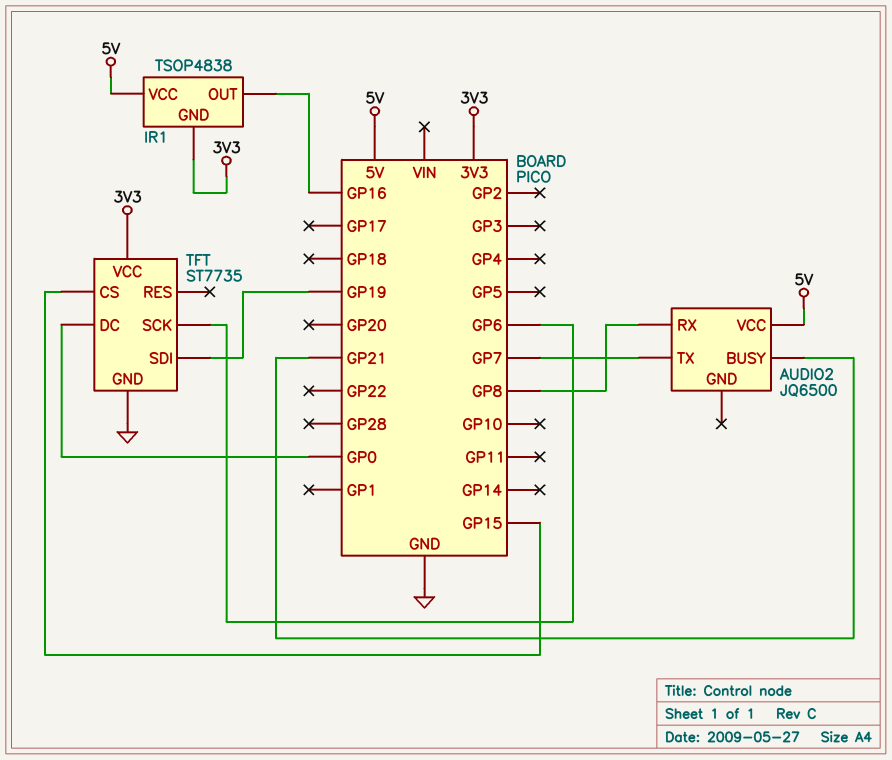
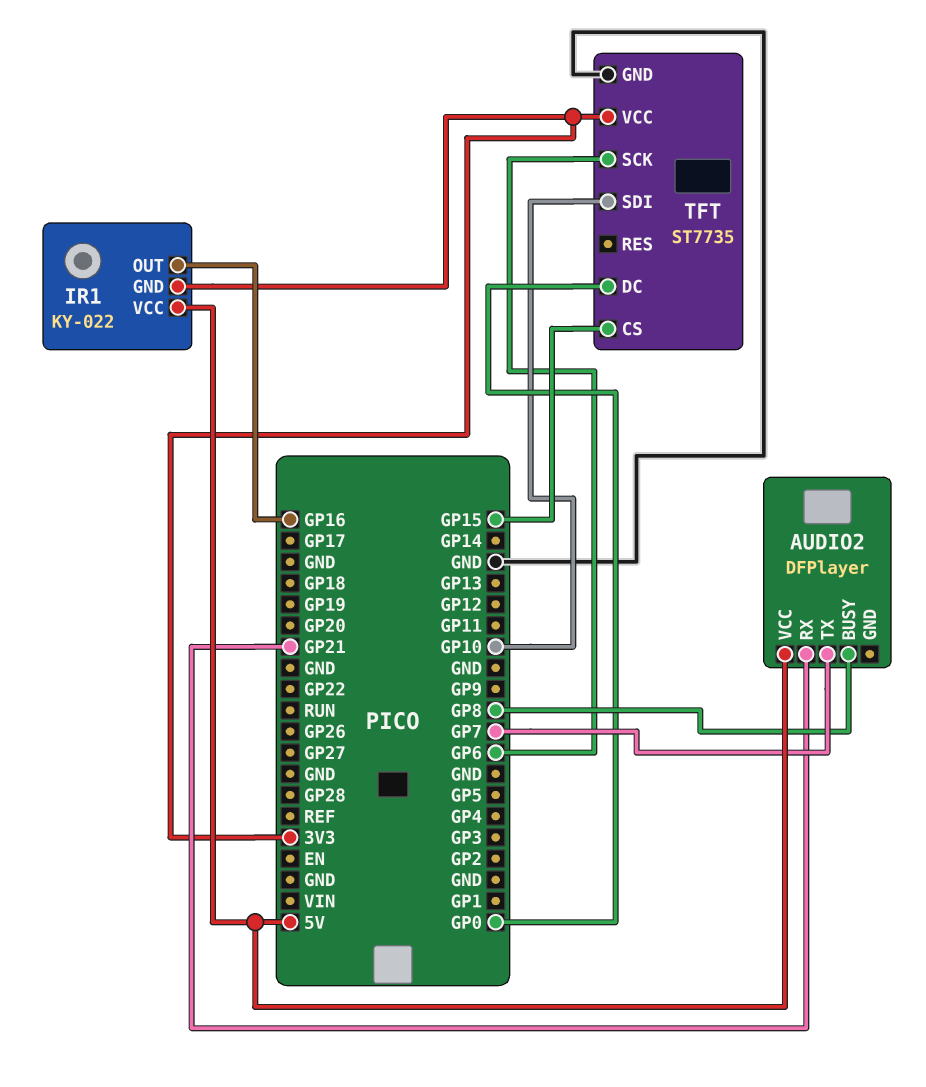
AUDIO2: JQ6500 -> DFPlayer
AUDIO2 pin BUSY: GP21 -> GP8
AUDIO2 pin RX: GP8 -> GP21
IR1: TSOP4838 -> KY-022
TFT pin SDI: GP19 -> GP10

